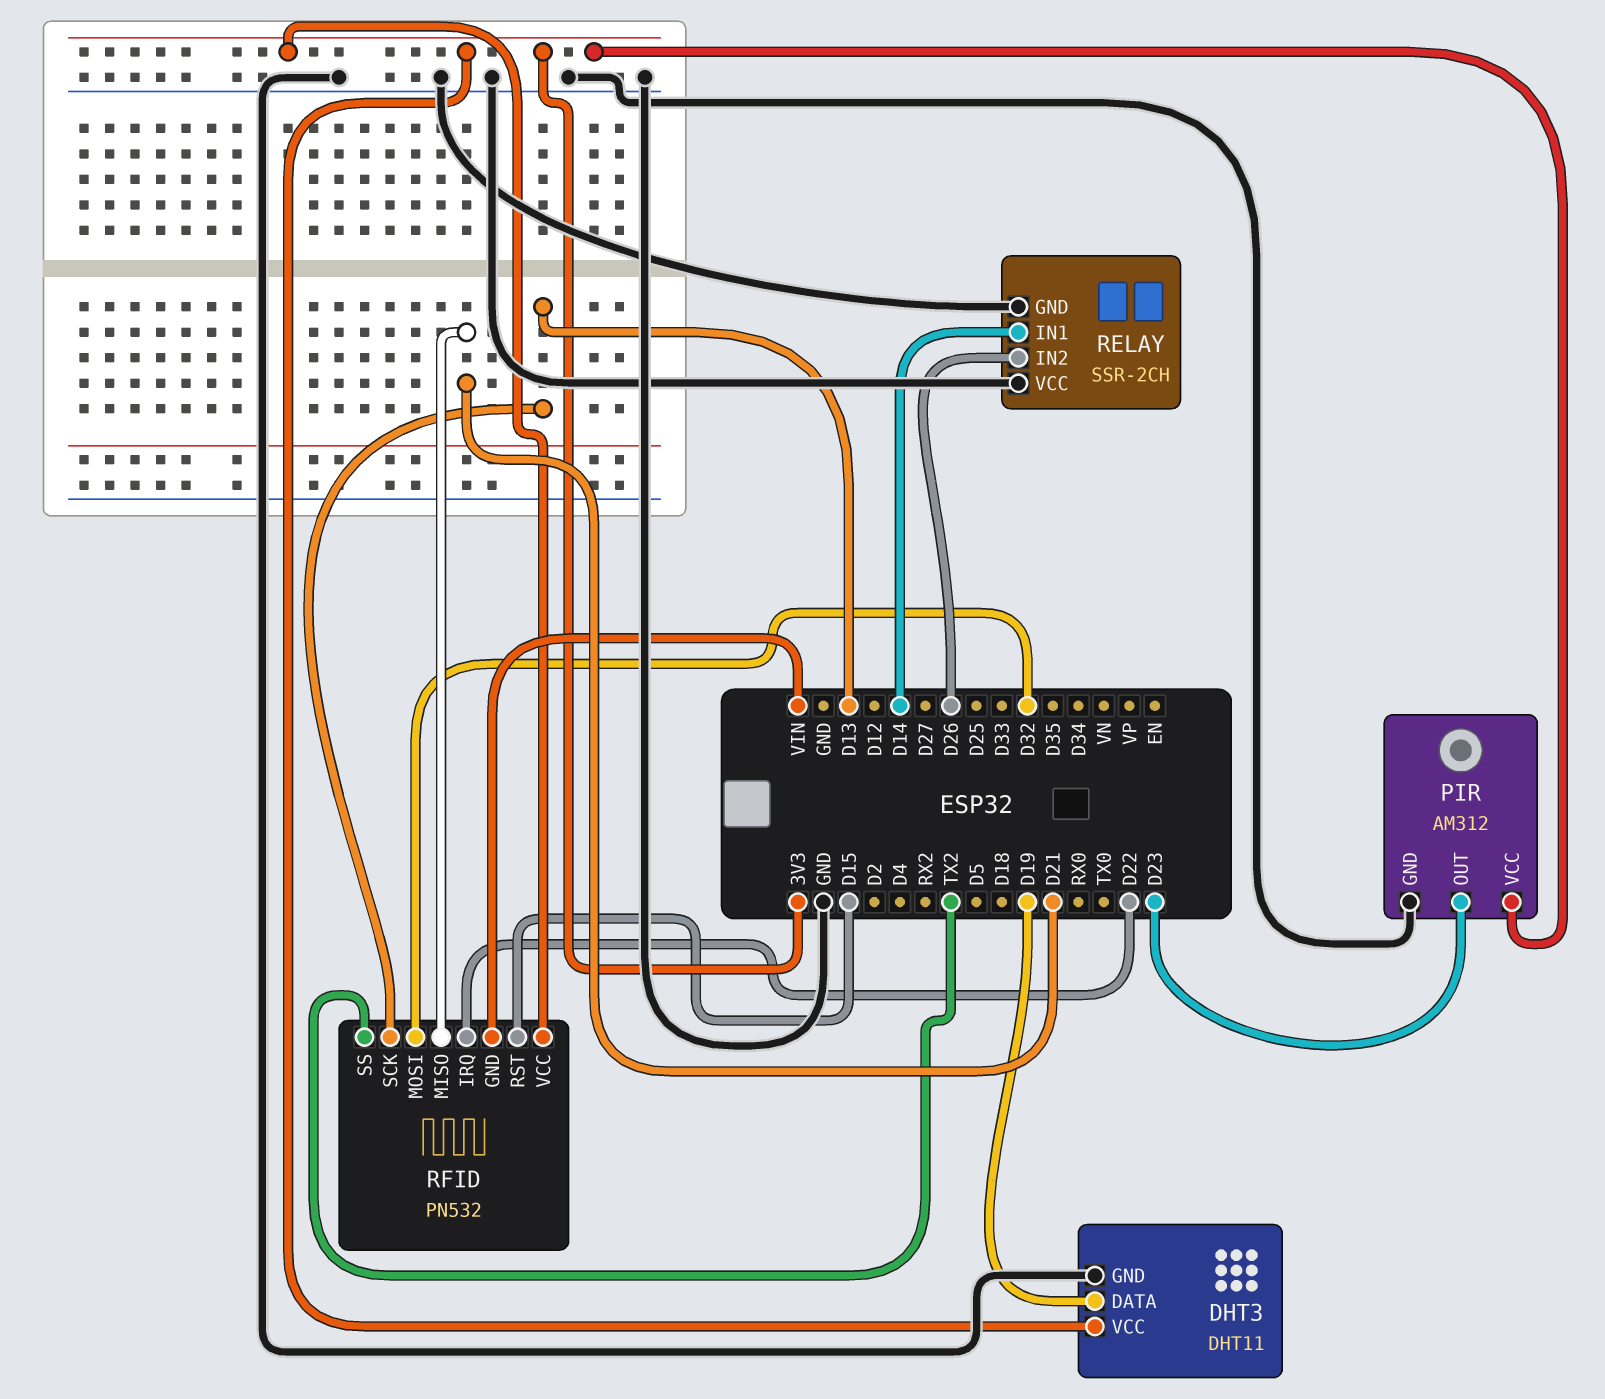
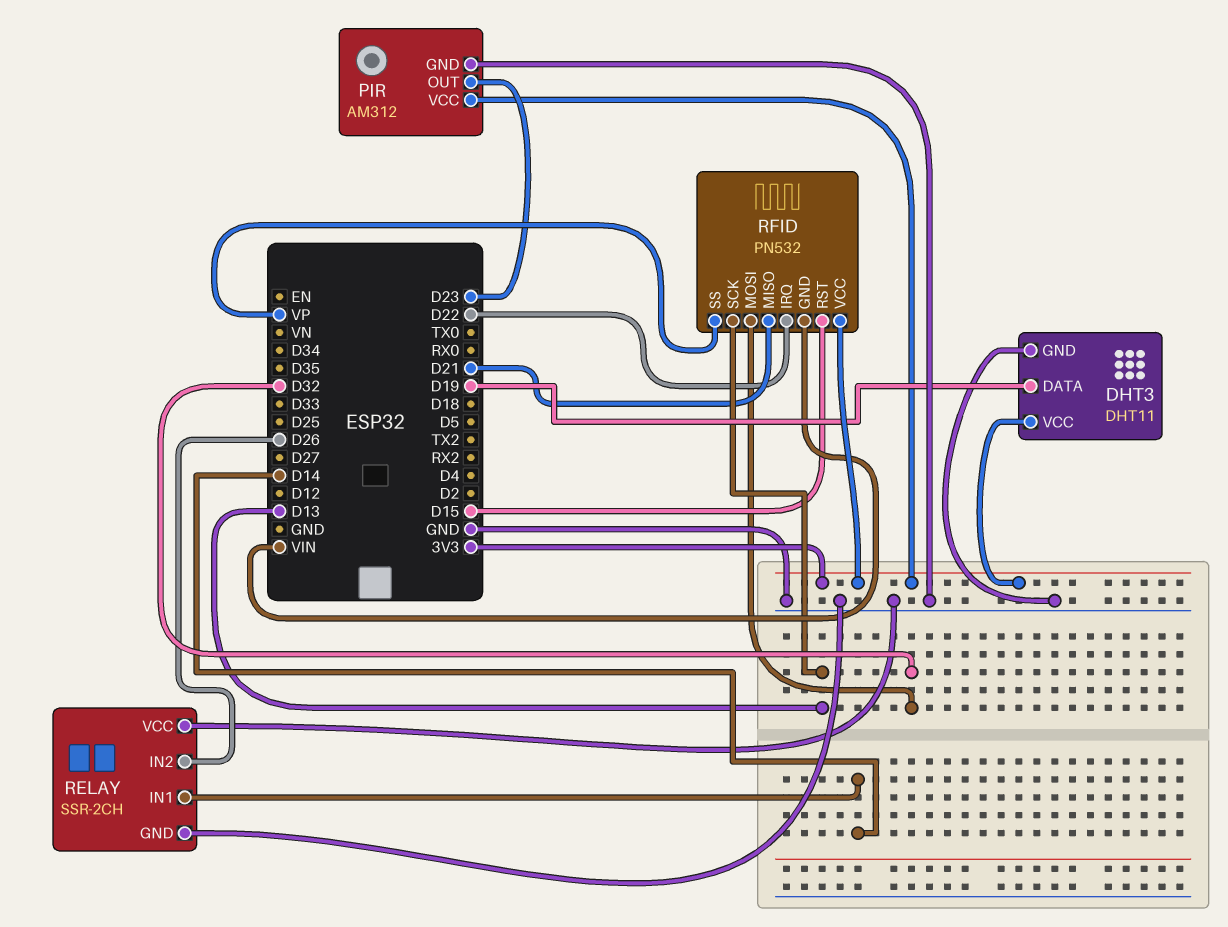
RFID pin SS: TX2 -> VP

